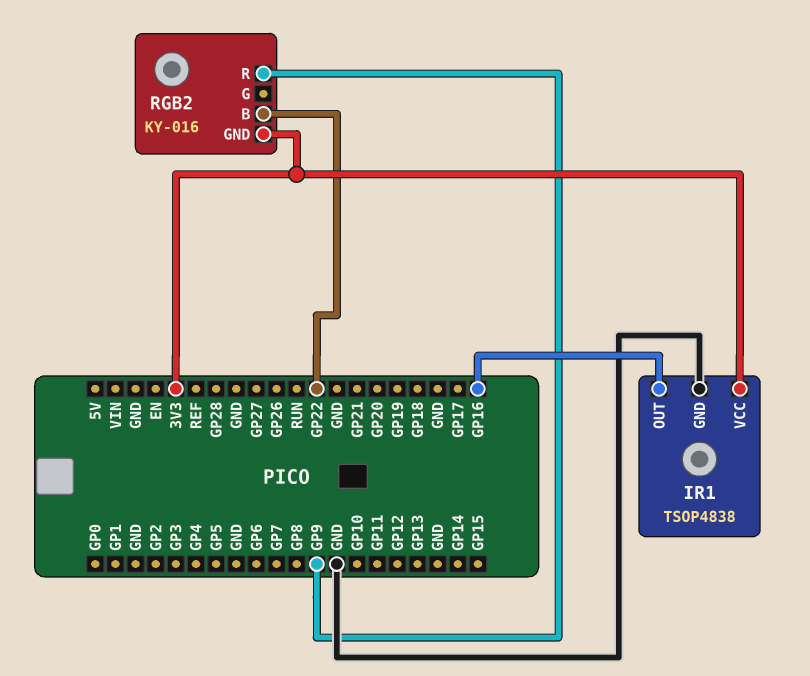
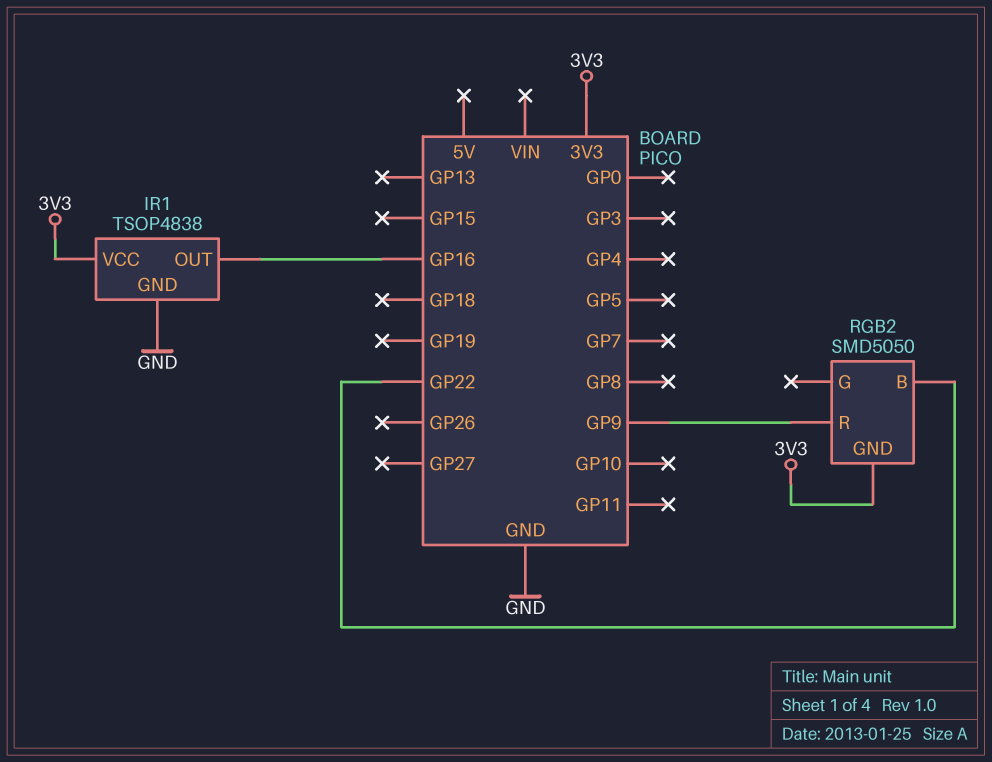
RGB2: KY-016 -> SMD5050

